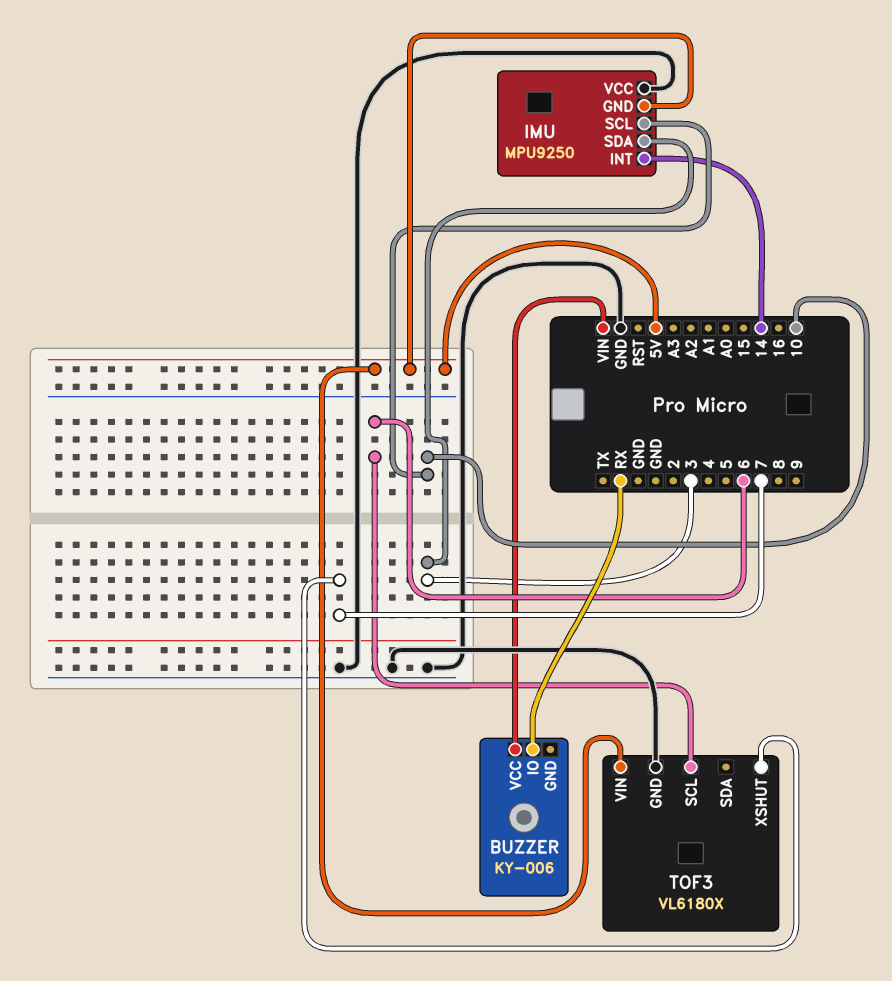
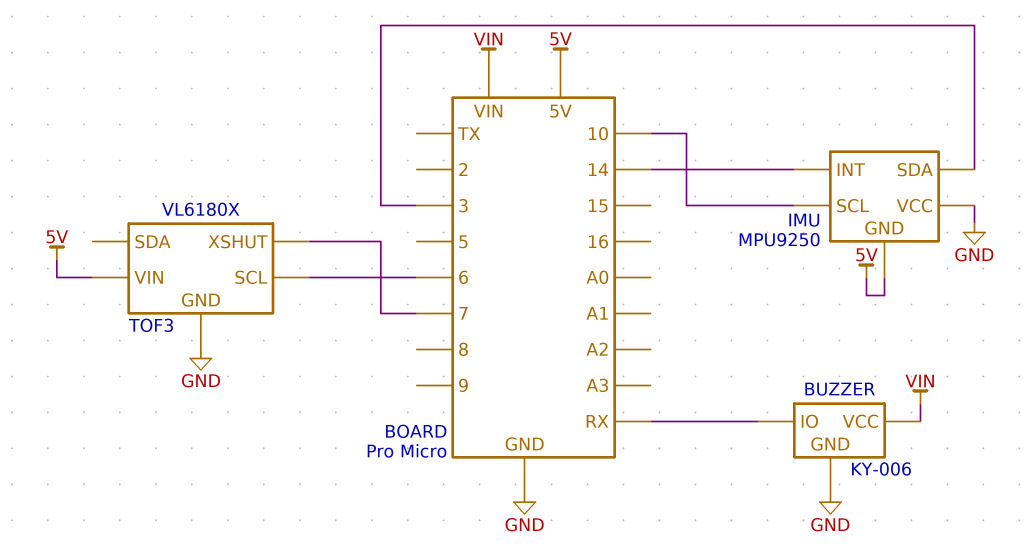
BUZZER pin GND: none -> GND

